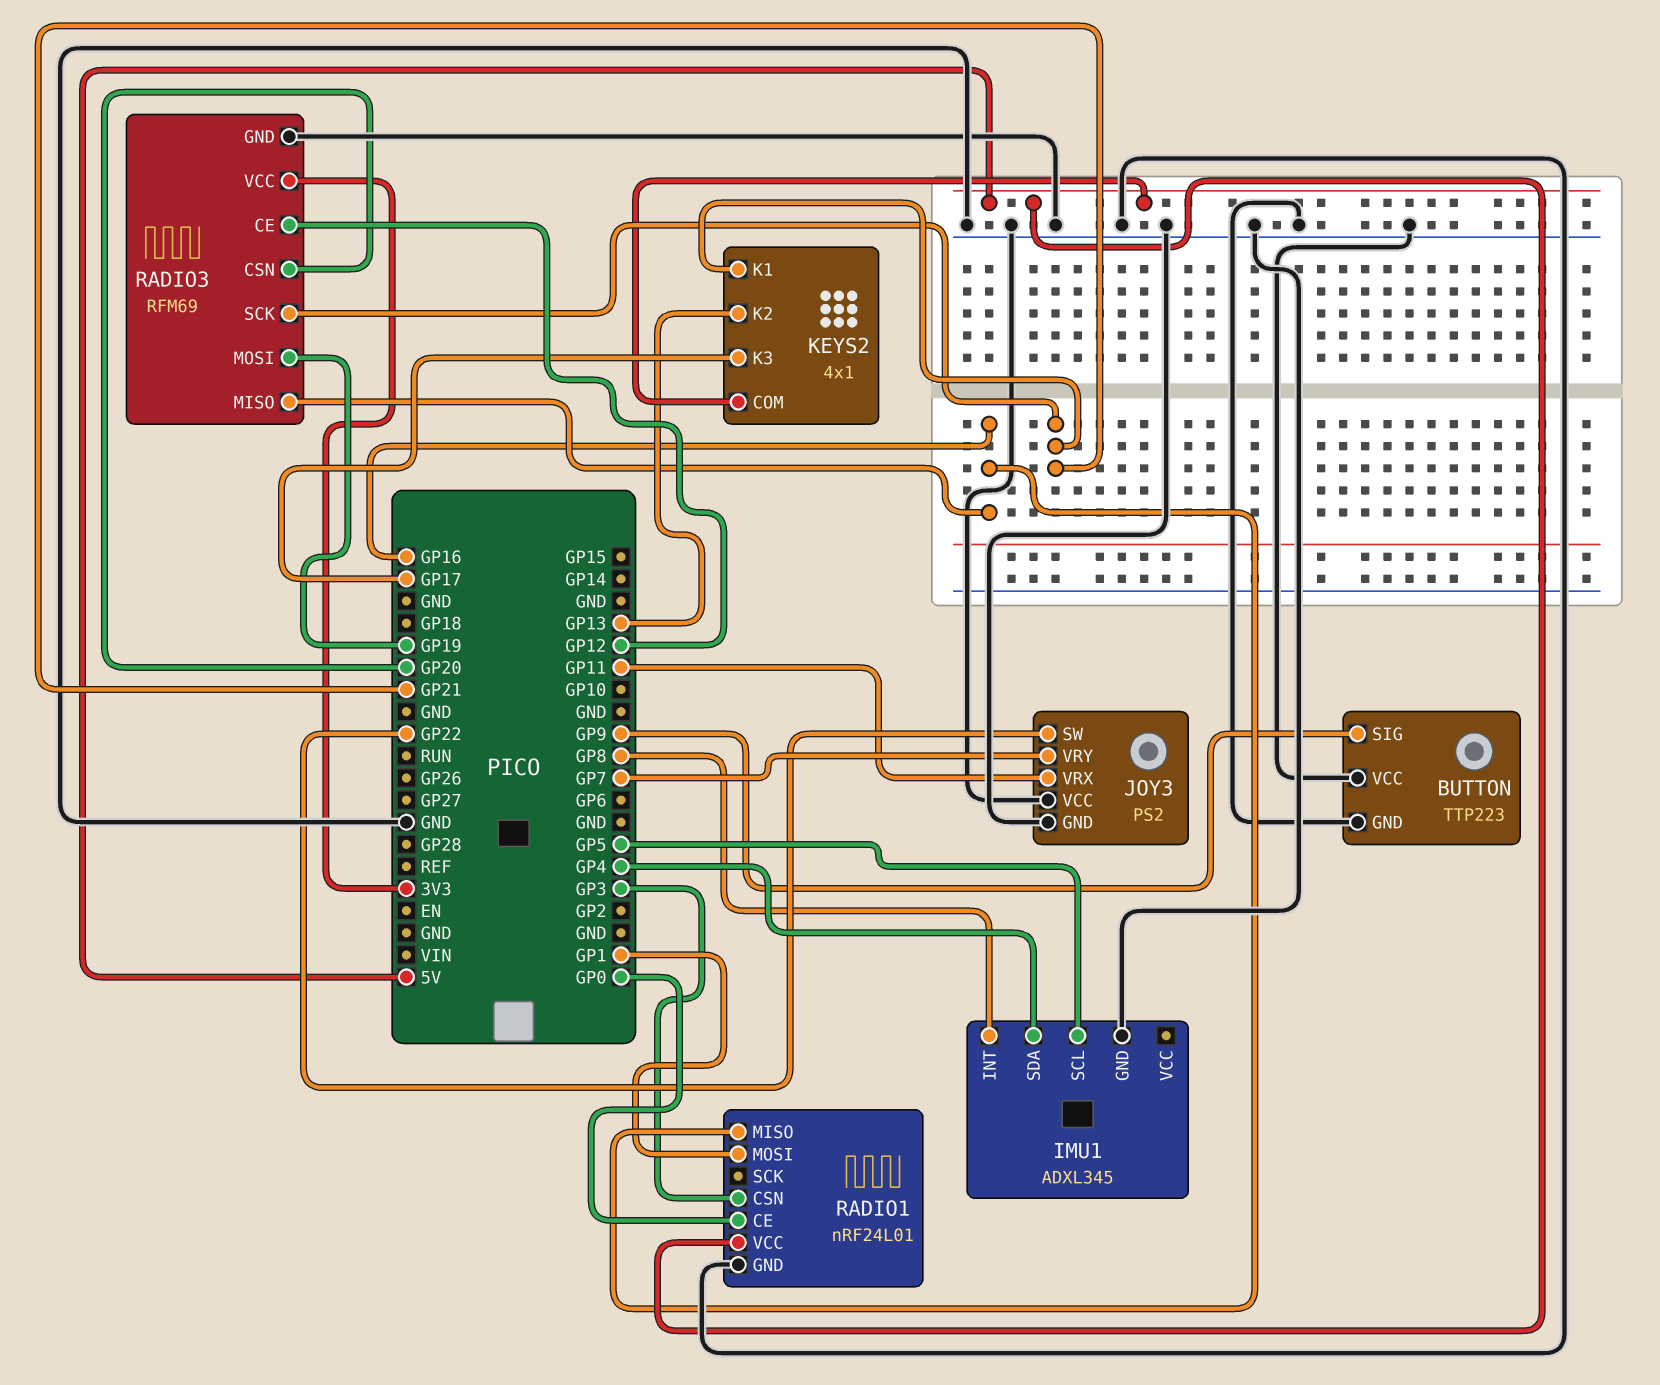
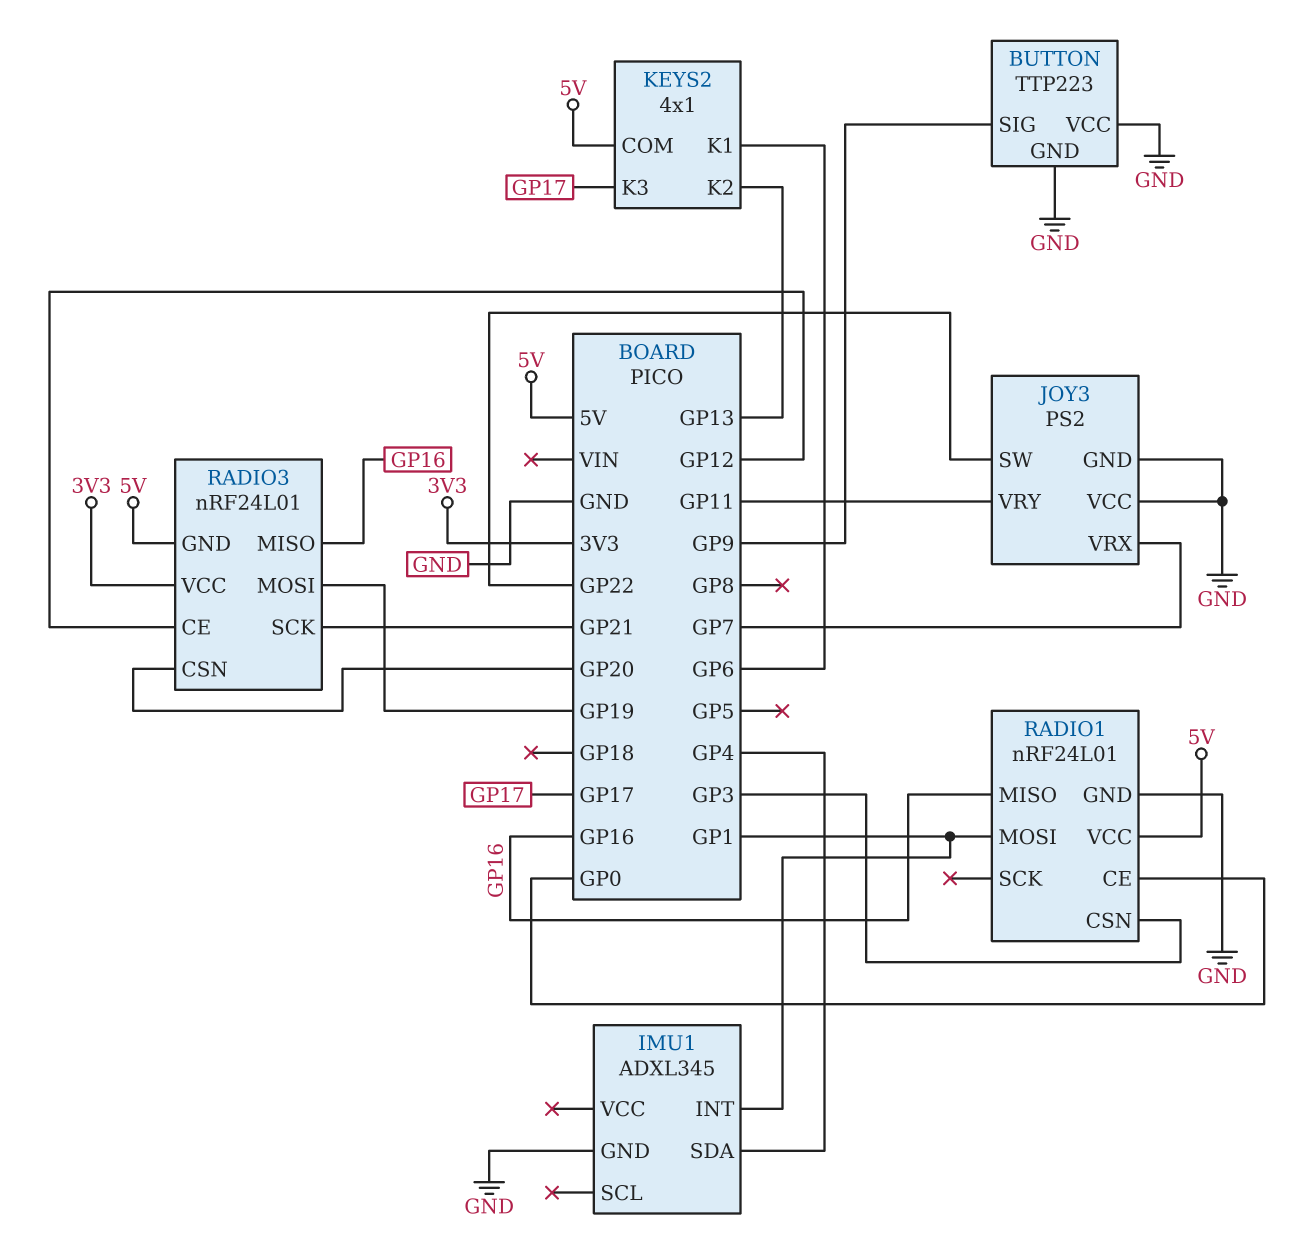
IMU1 pin INT: GP8 -> GP1
IMU1 pin SCL: GP5 -> none
JOY3 pin VRX: GP11 -> GP7
JOY3 pin VRY: GP7 -> GP11
KEYS2 pin K1: GP21 -> GP6
RADIO3: RFM69 -> nRF24L01
RADIO3 pin GND: GND -> 5V

